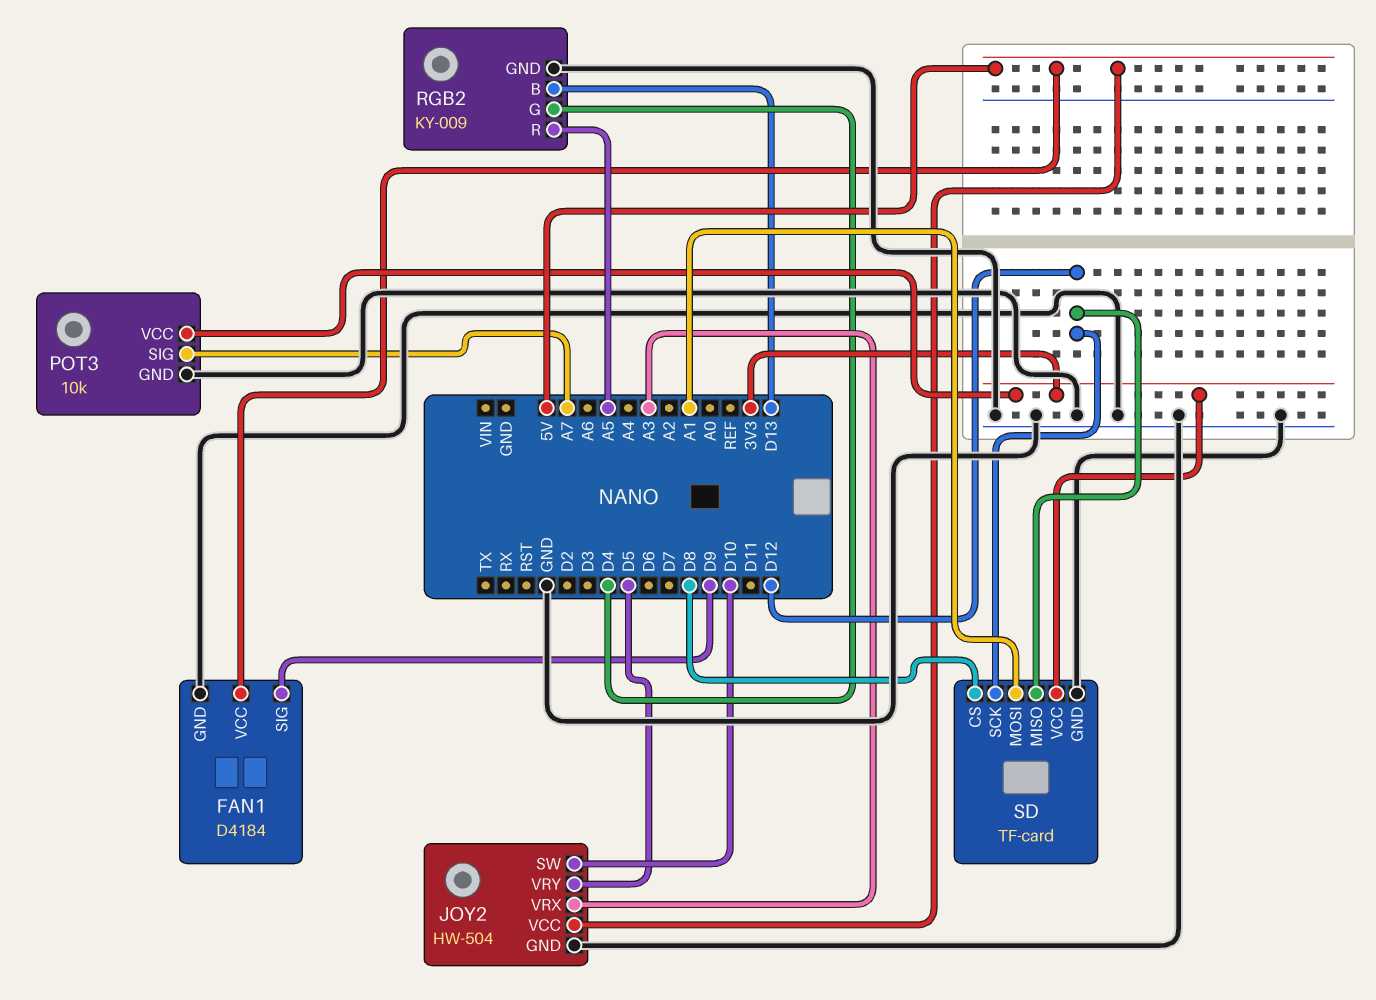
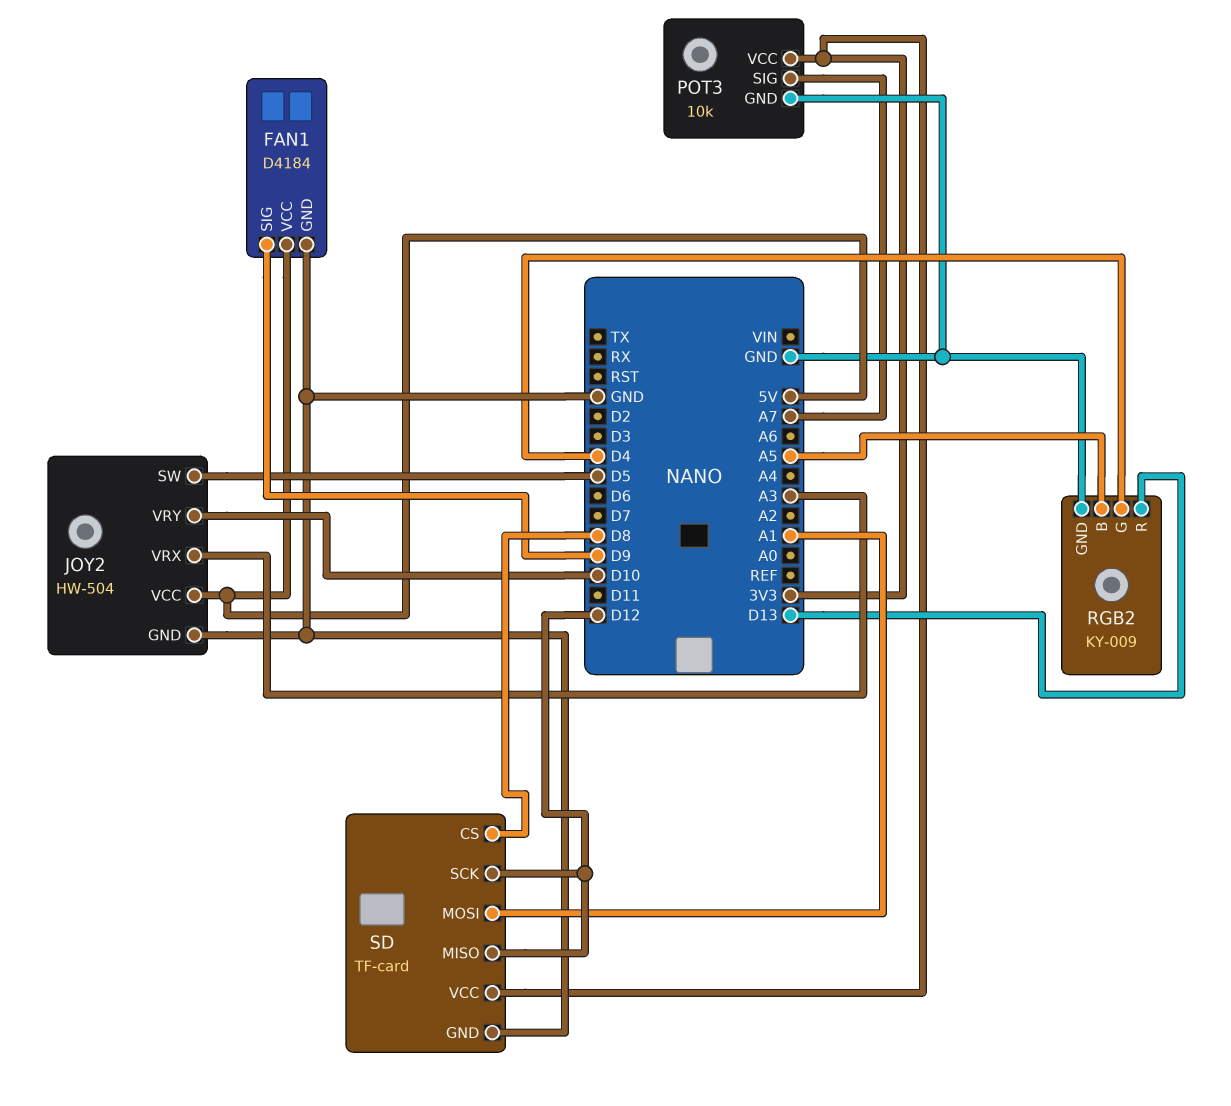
JOY2 pin SW: D10 -> D5
JOY2 pin VRY: D5 -> D10
RGB2 pin B: D13 -> A5
RGB2 pin R: A5 -> D13

